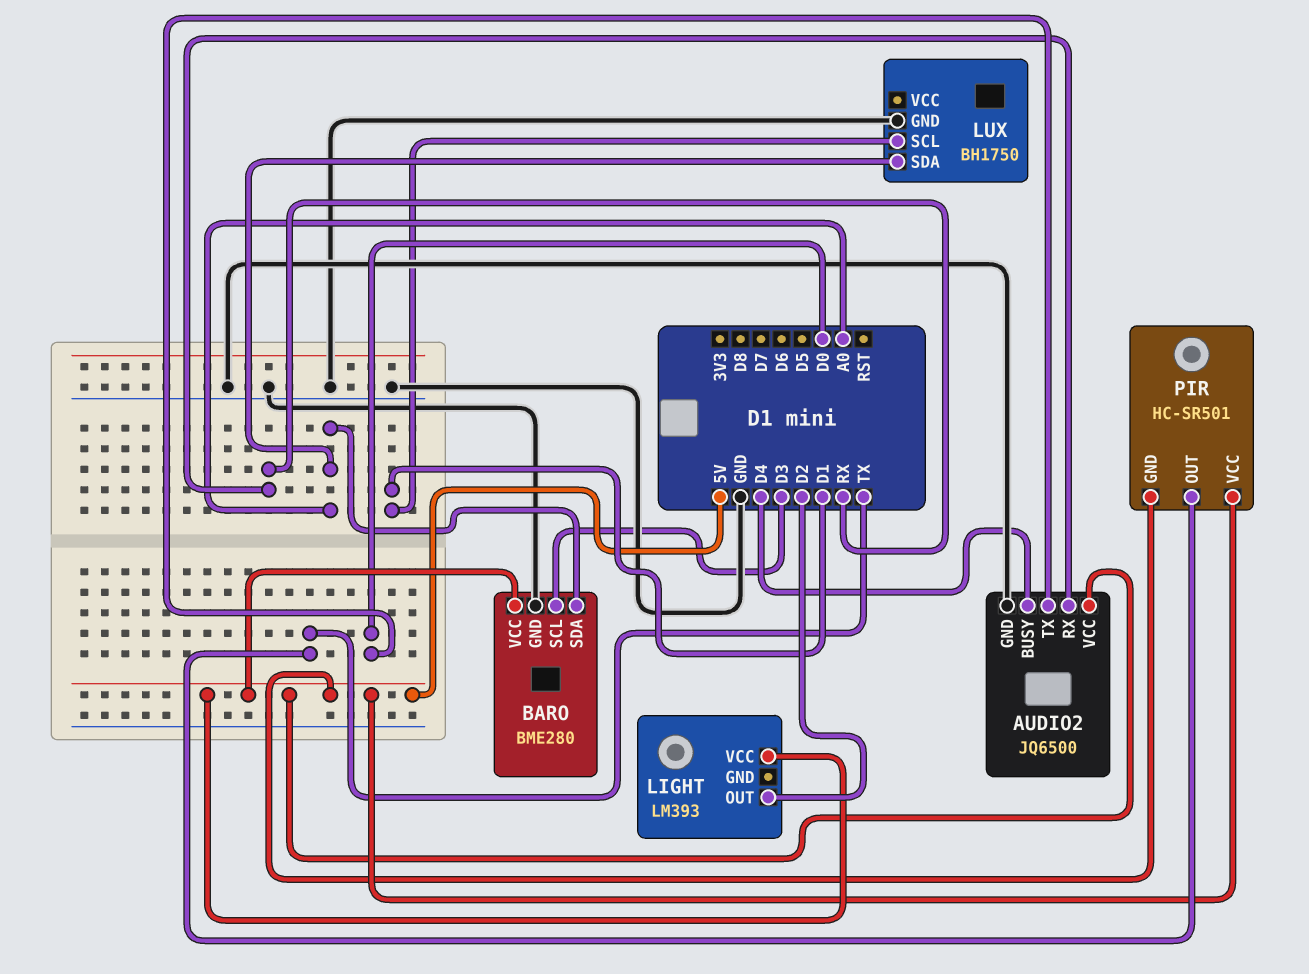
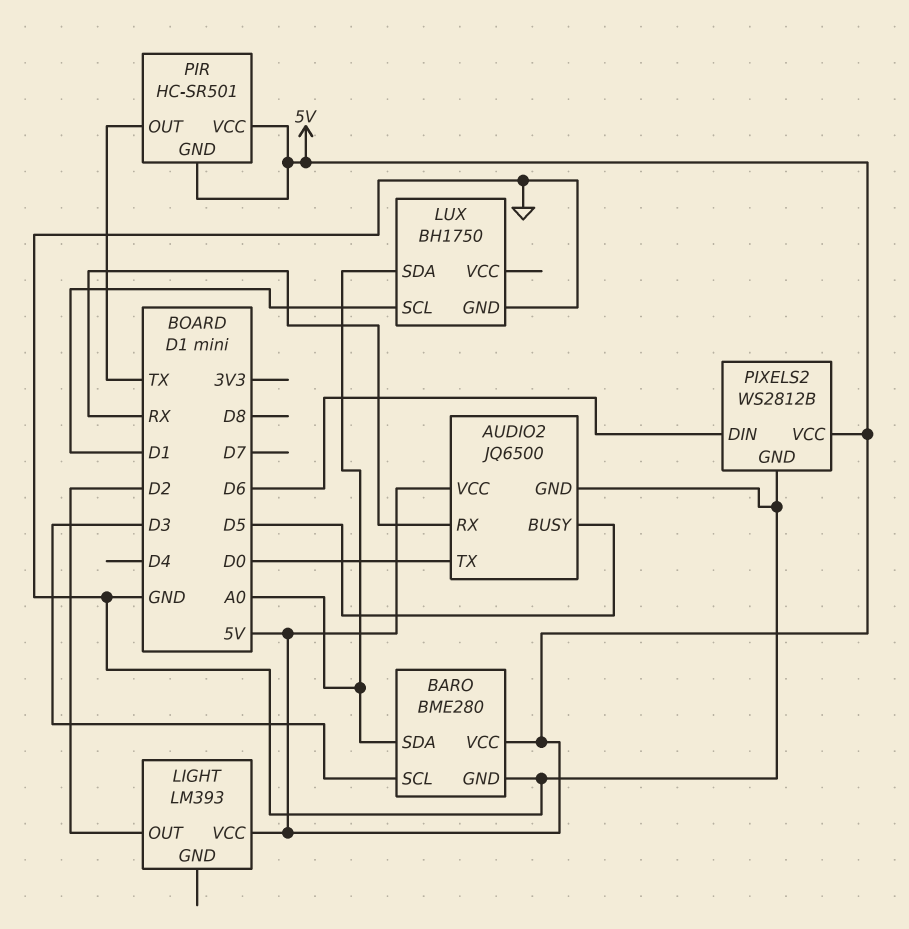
AUDIO2 pin BUSY: D4 -> D5
PIXELS2: none -> WS2812B
PIXELS2 pin DIN: none -> D6
PIXELS2 pin GND: none -> GND
PIXELS2 pin VCC: none -> 5V

